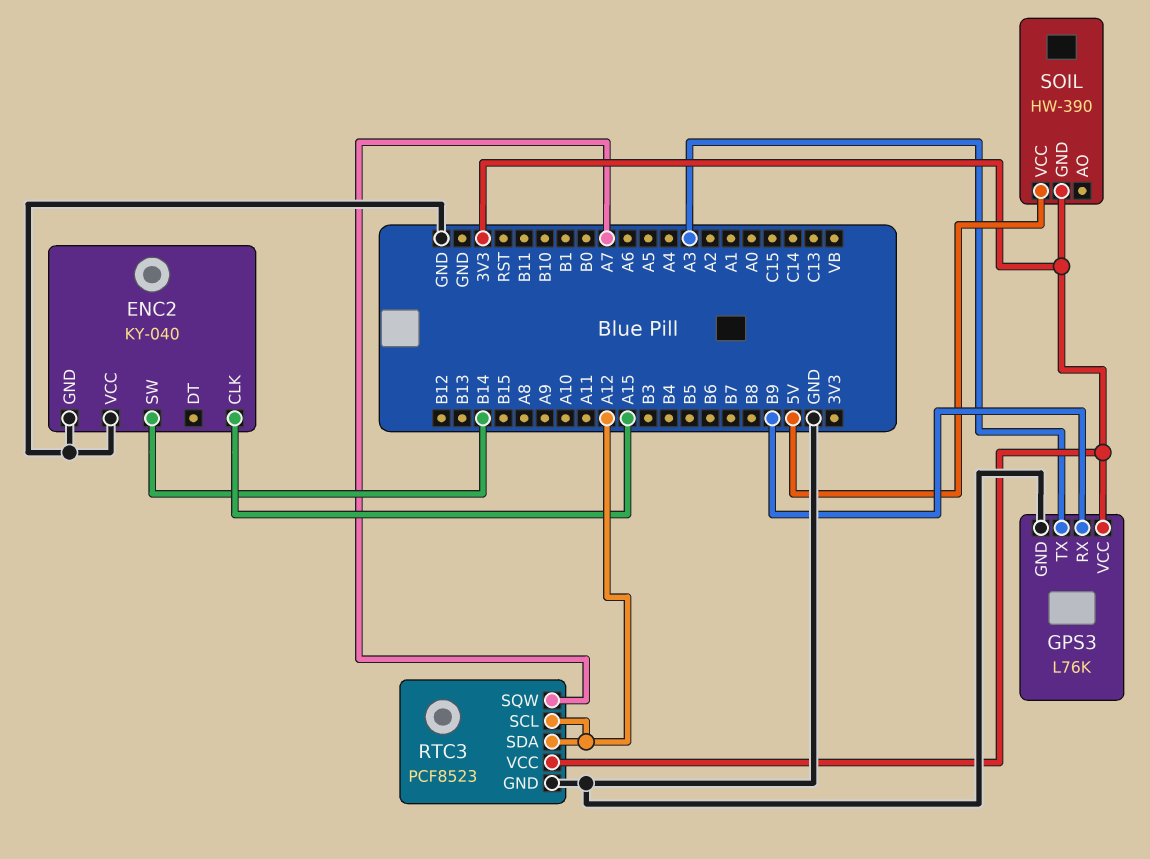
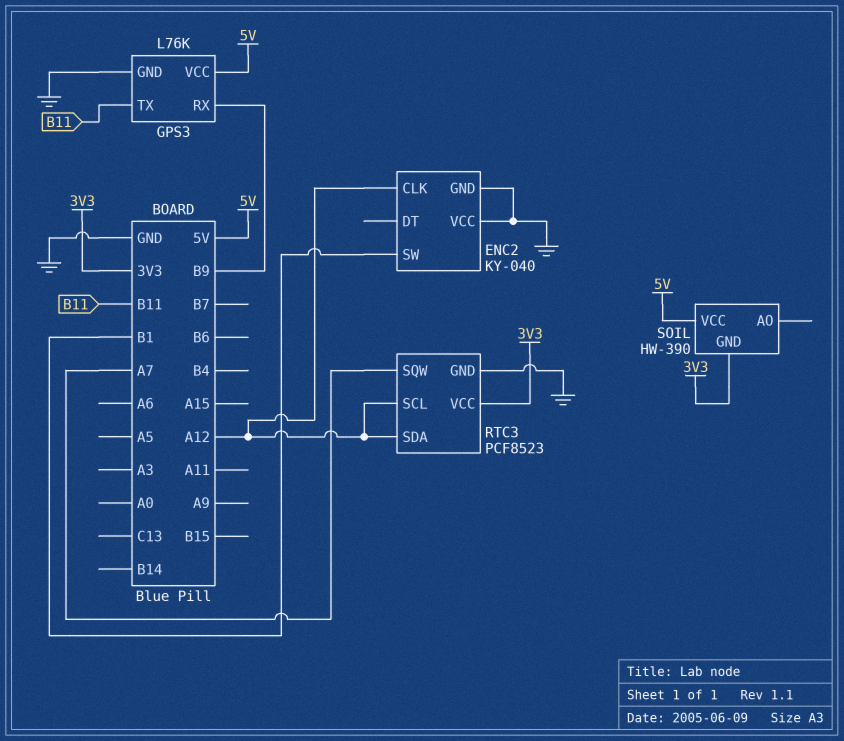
ENC2 pin CLK: A15 -> A12
ENC2 pin SW: B14 -> B1
GPS3 pin TX: A3 -> B11
GPS3 pin VCC: 3V3 -> 5V

